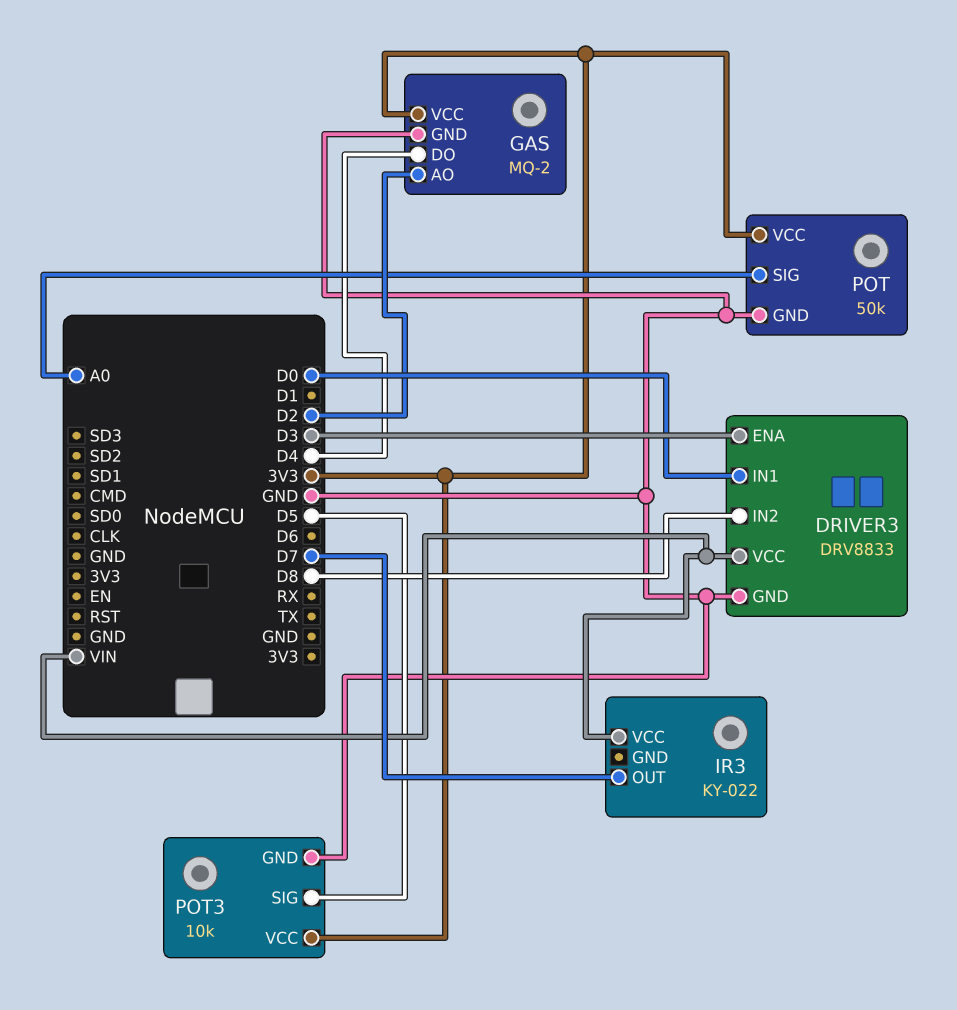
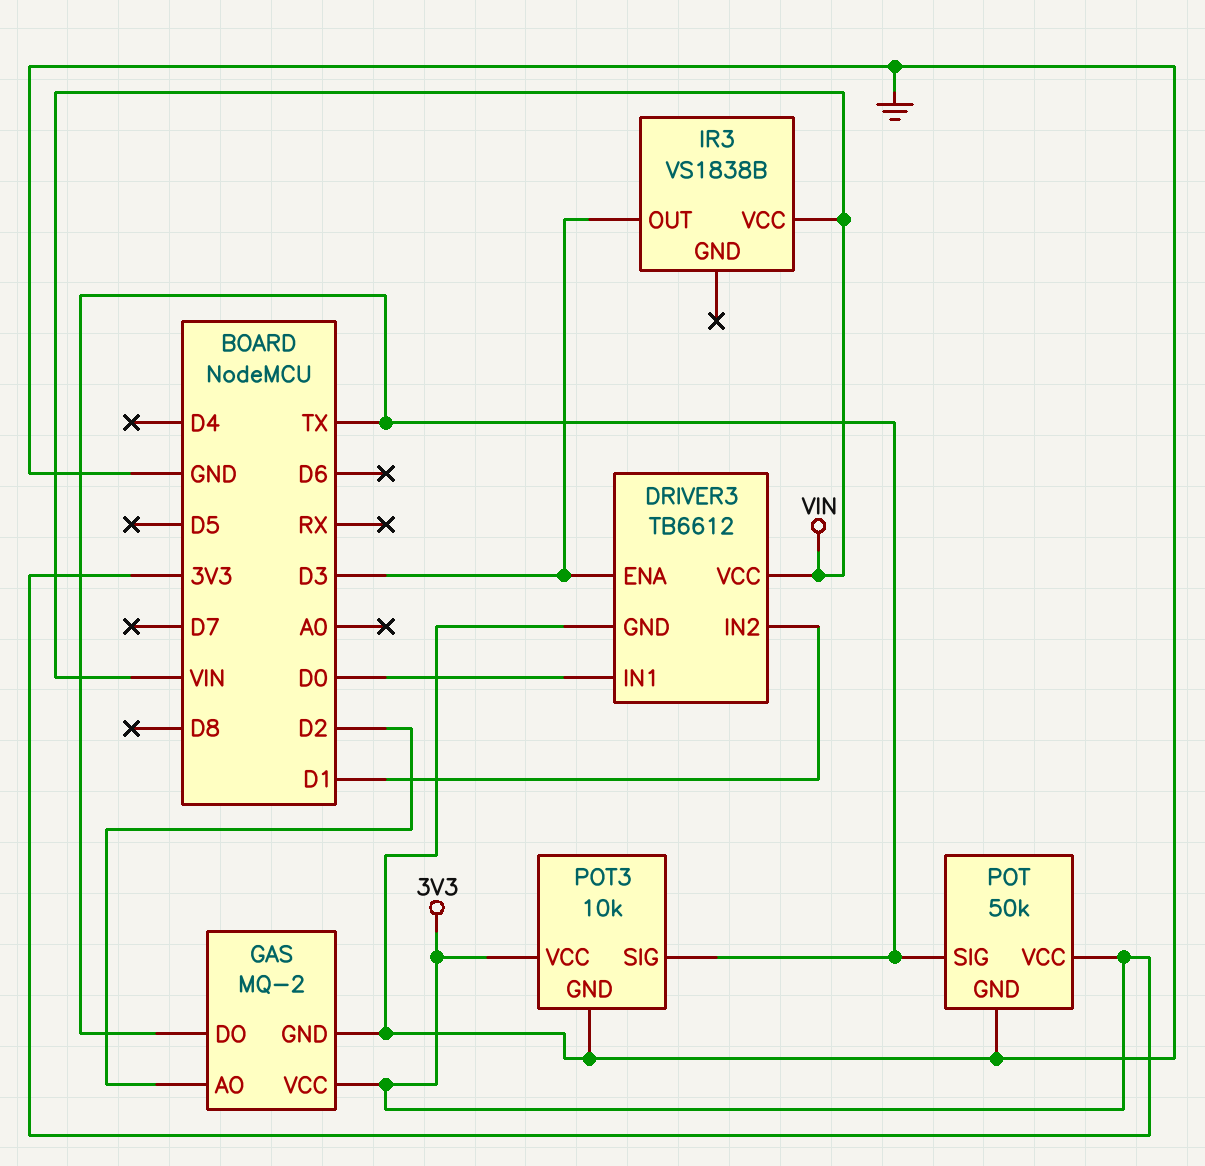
DRIVER3: DRV8833 -> TB6612
DRIVER3 pin IN2: D8 -> D1
GAS pin DO: D4 -> TX
IR3: KY-022 -> VS1838B
IR3 pin OUT: D7 -> D3
POT pin SIG: A0 -> TX
POT3 pin SIG: D5 -> TX

